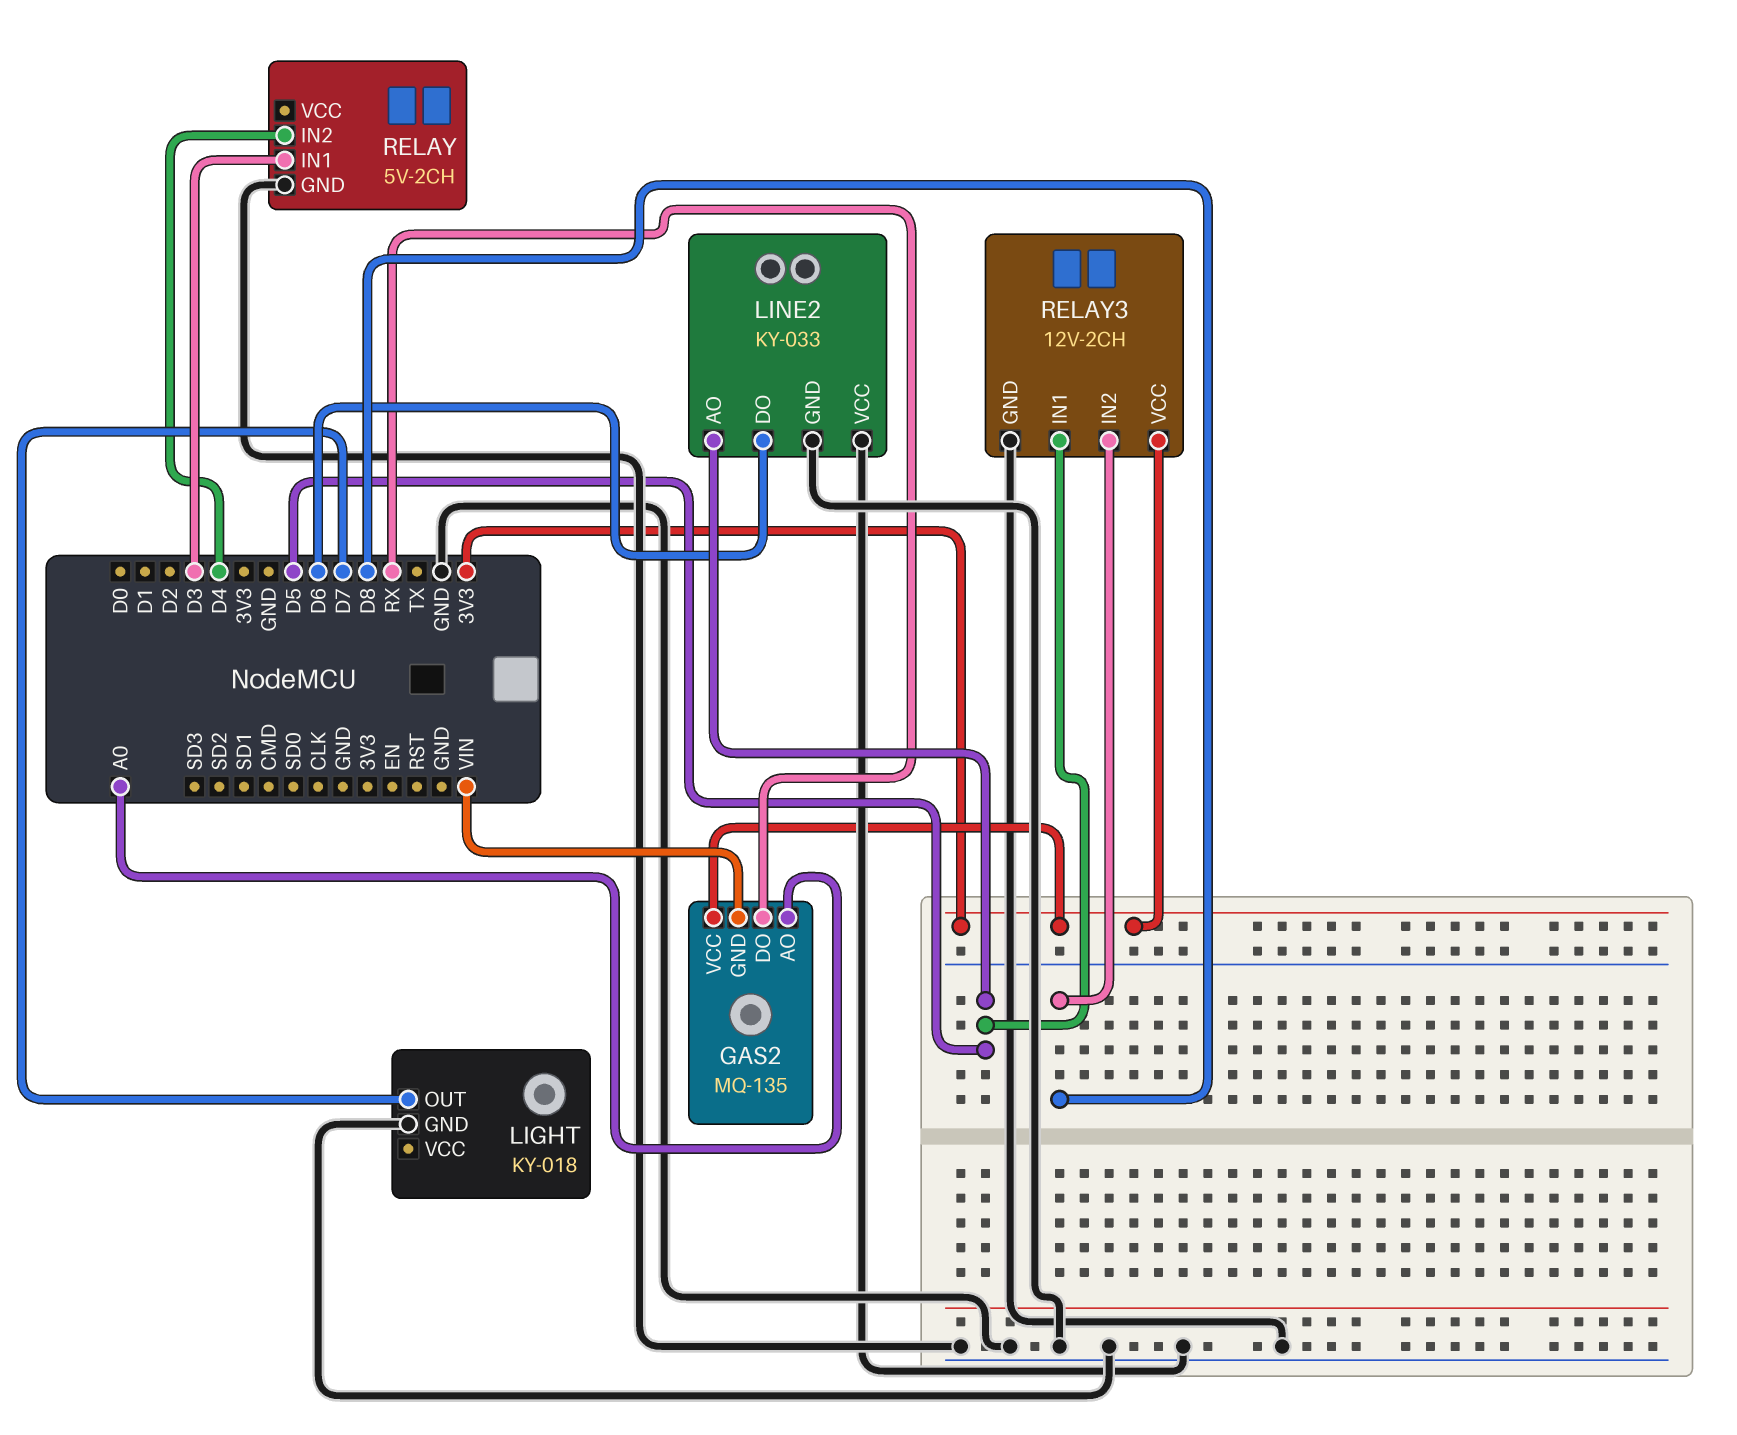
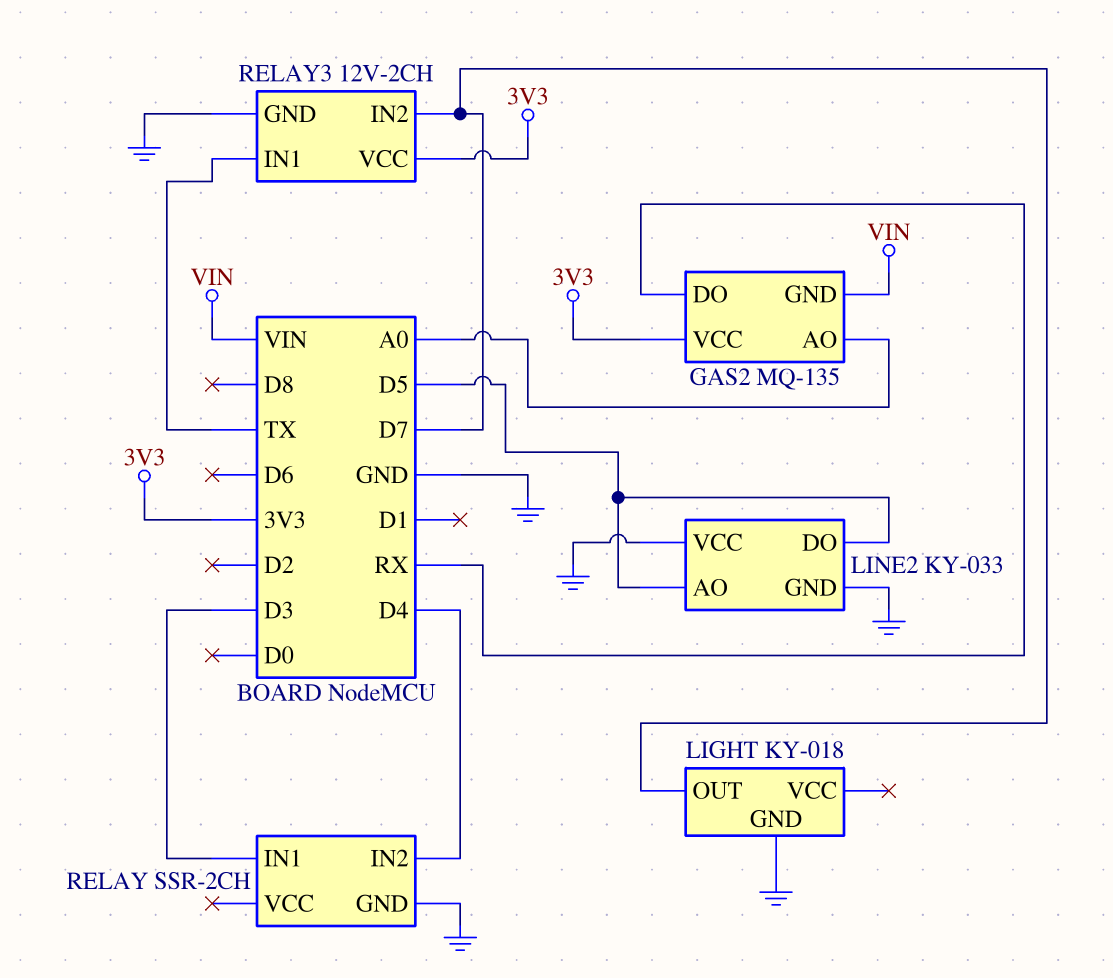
LINE2 pin DO: D6 -> D5
RELAY: 5V-2CH -> SSR-2CH
RELAY3 pin IN1: D5 -> TX
RELAY3 pin IN2: D8 -> D7

